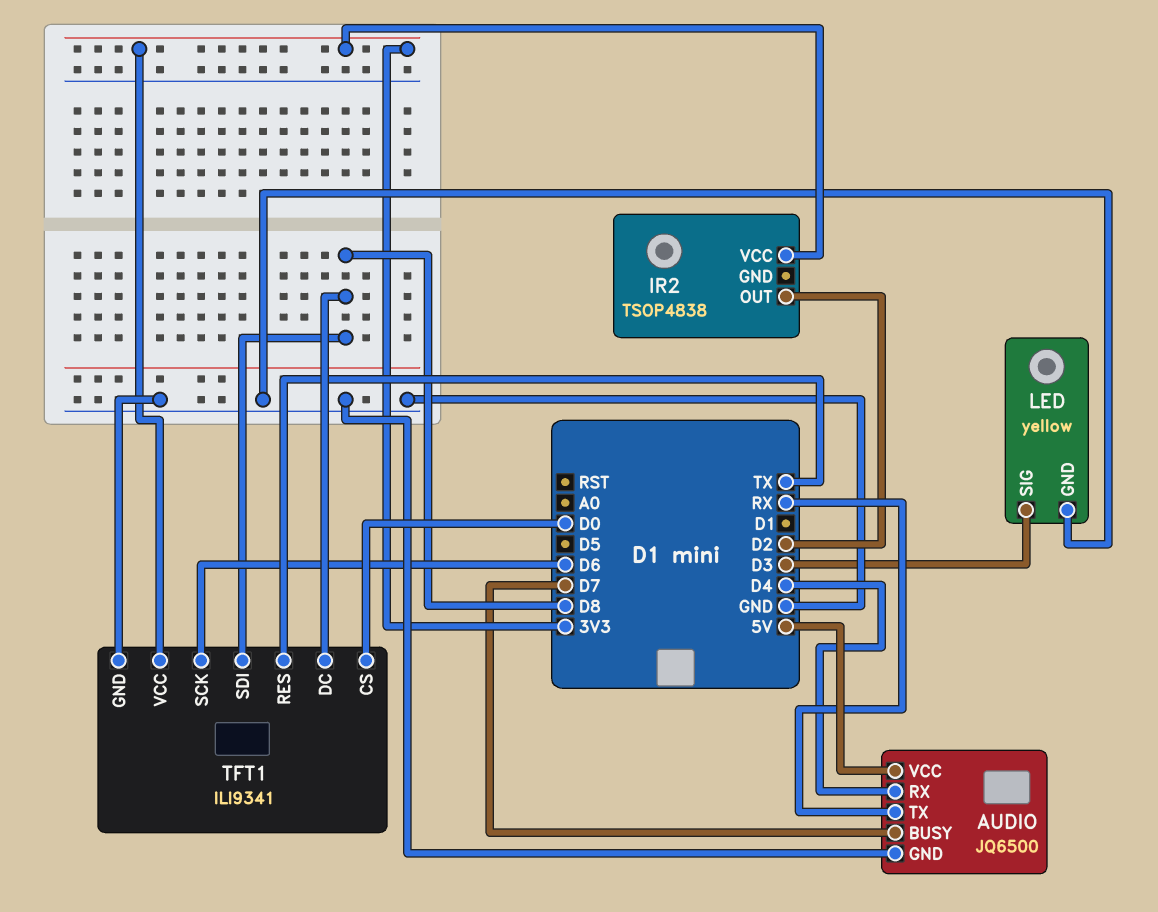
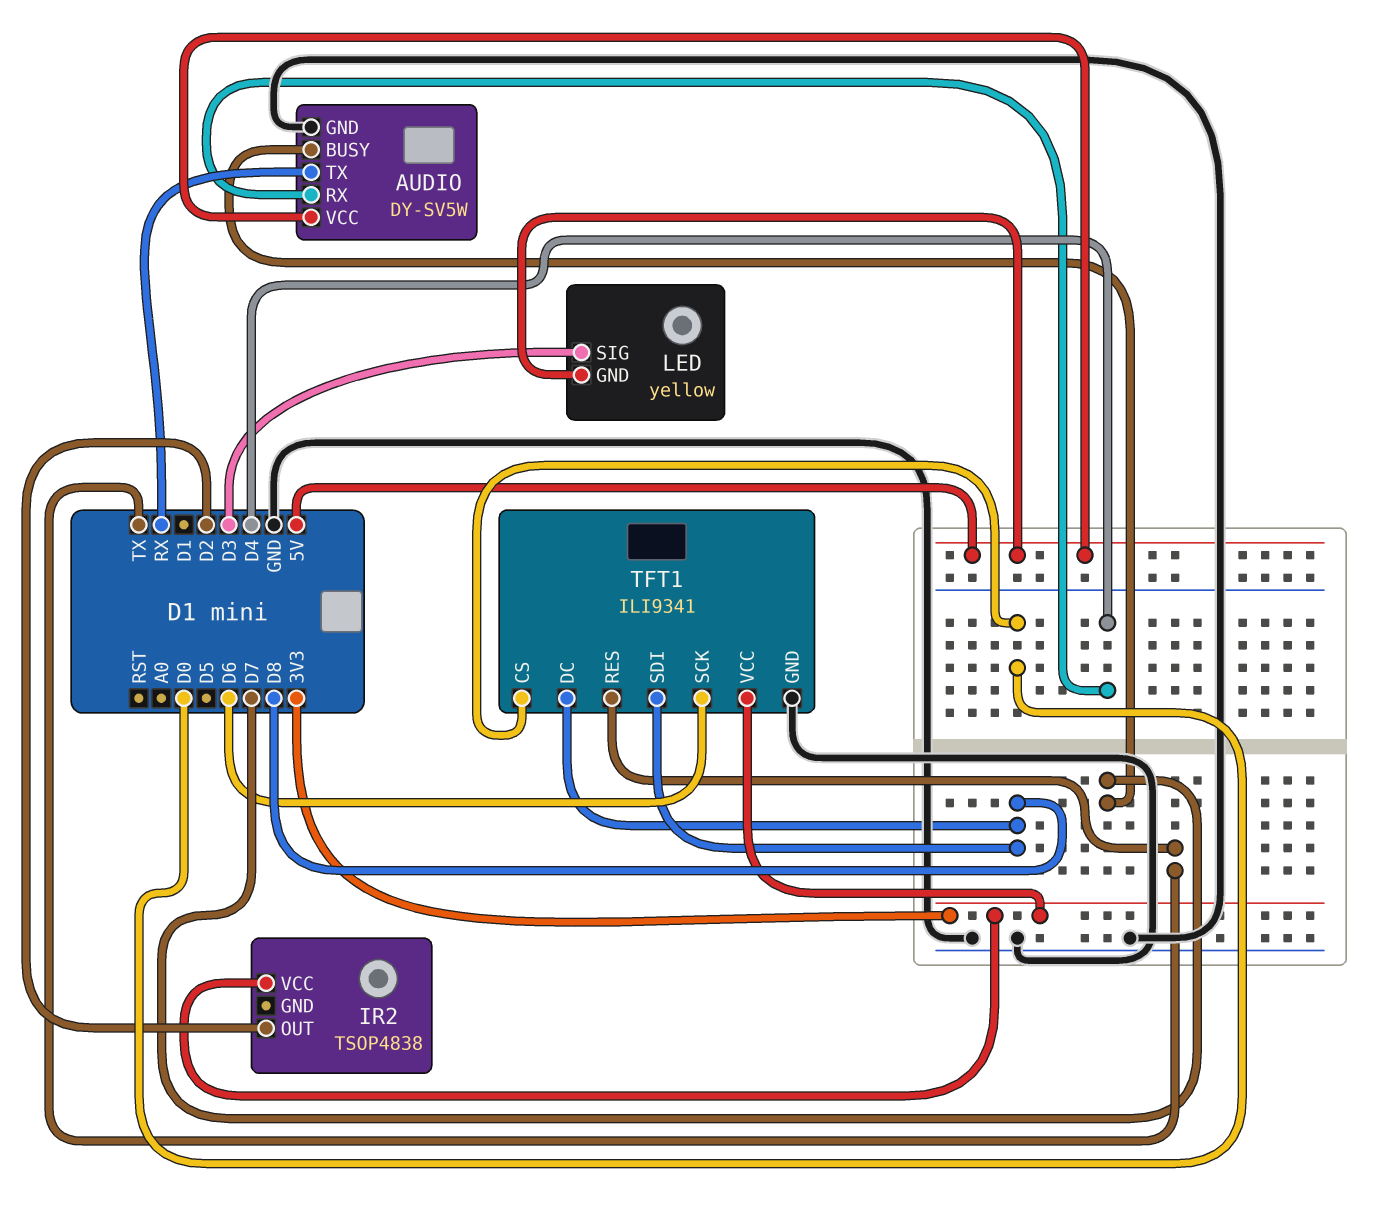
AUDIO: JQ6500 -> DY-SV5W
LED pin GND: GND -> 5V

